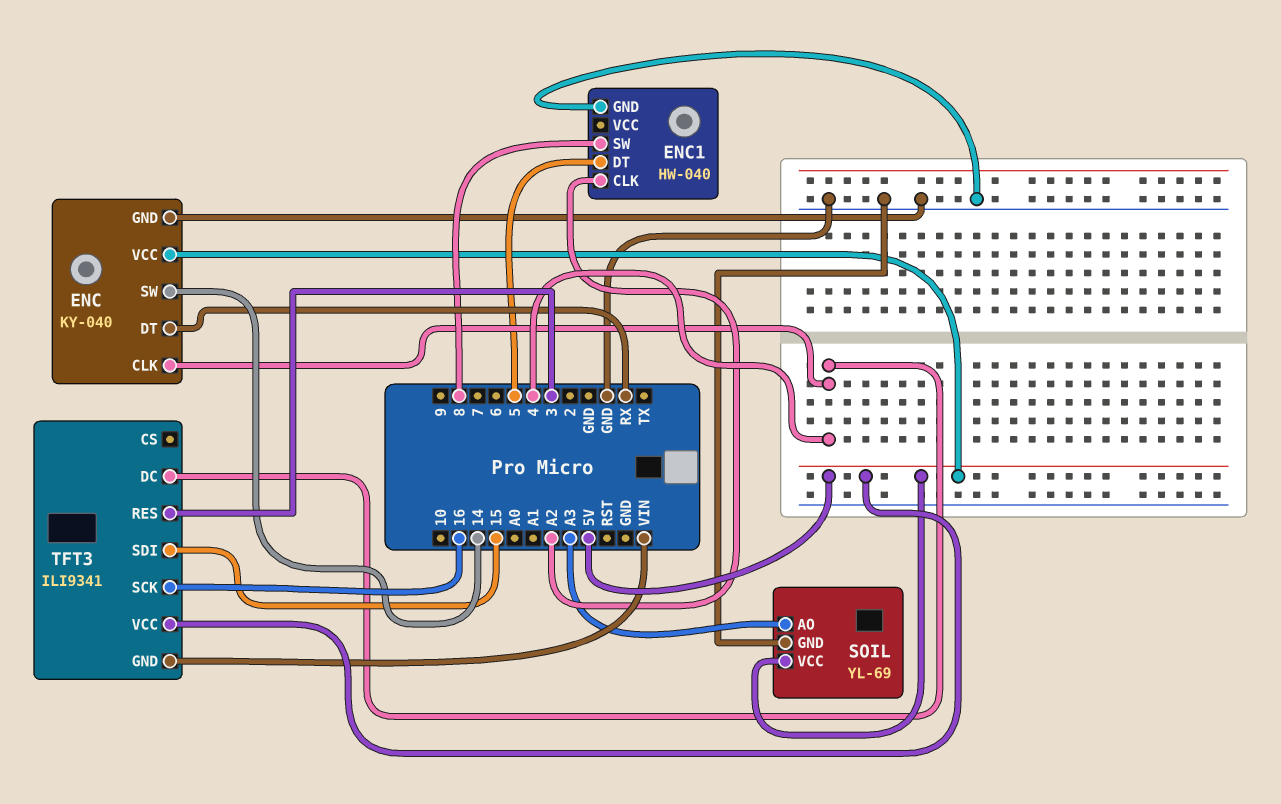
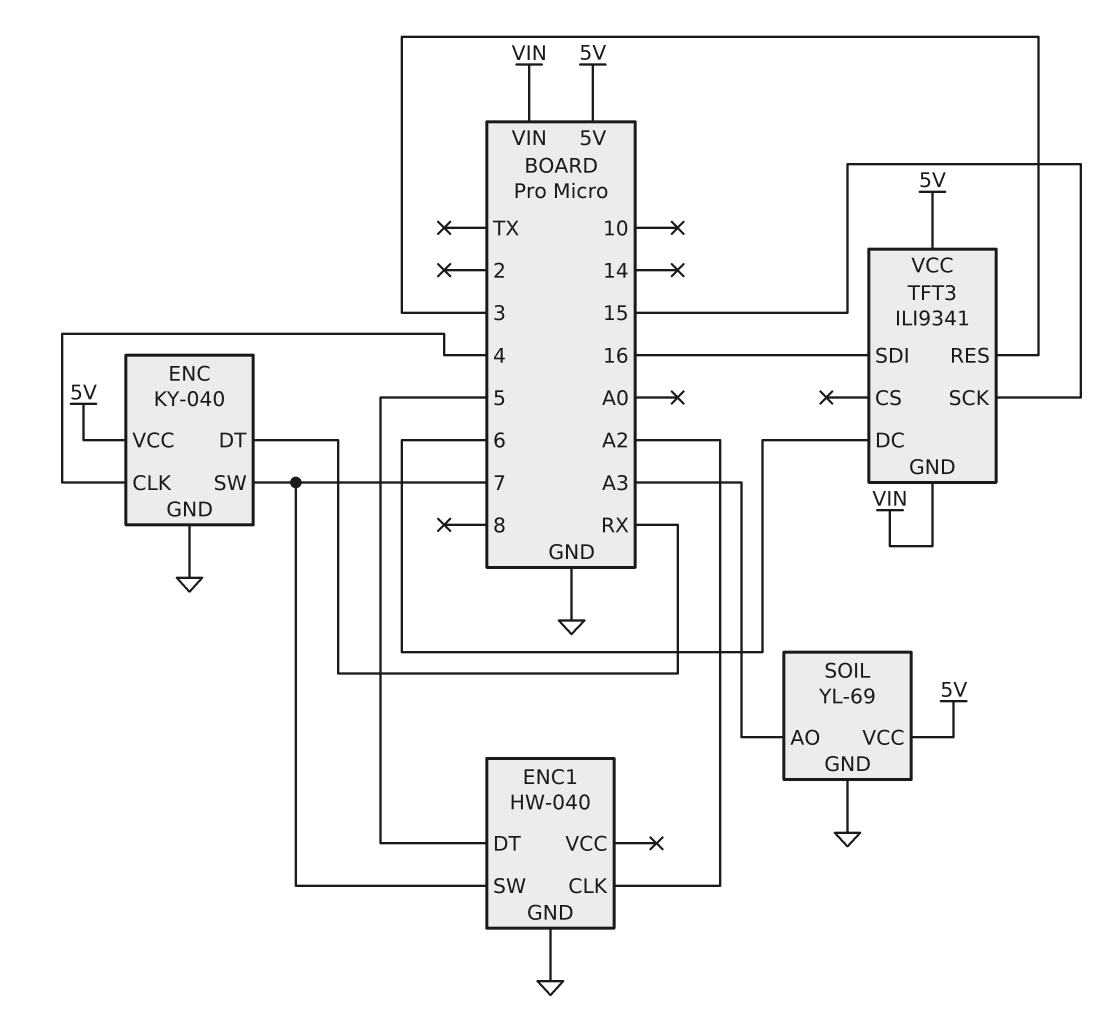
ENC pin SW: 14 -> 7
ENC1 pin SW: 8 -> 7
TFT3 pin DC: 4 -> 6
TFT3 pin SCK: 16 -> 15
TFT3 pin SDI: 15 -> 16

